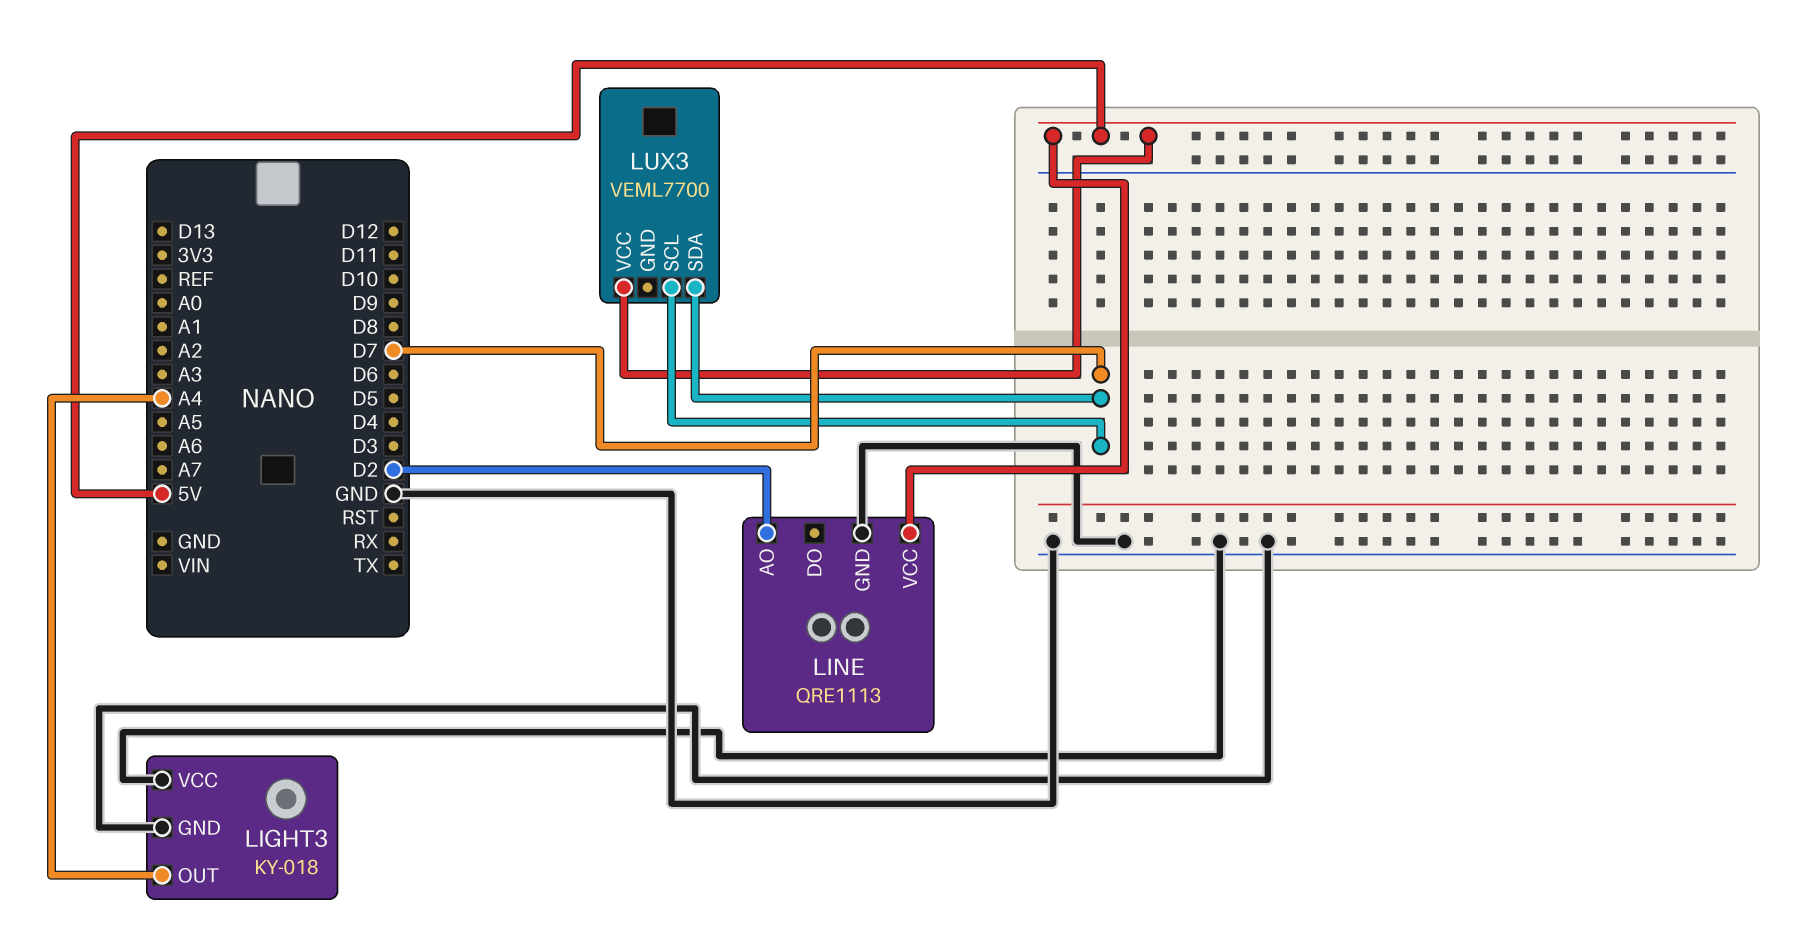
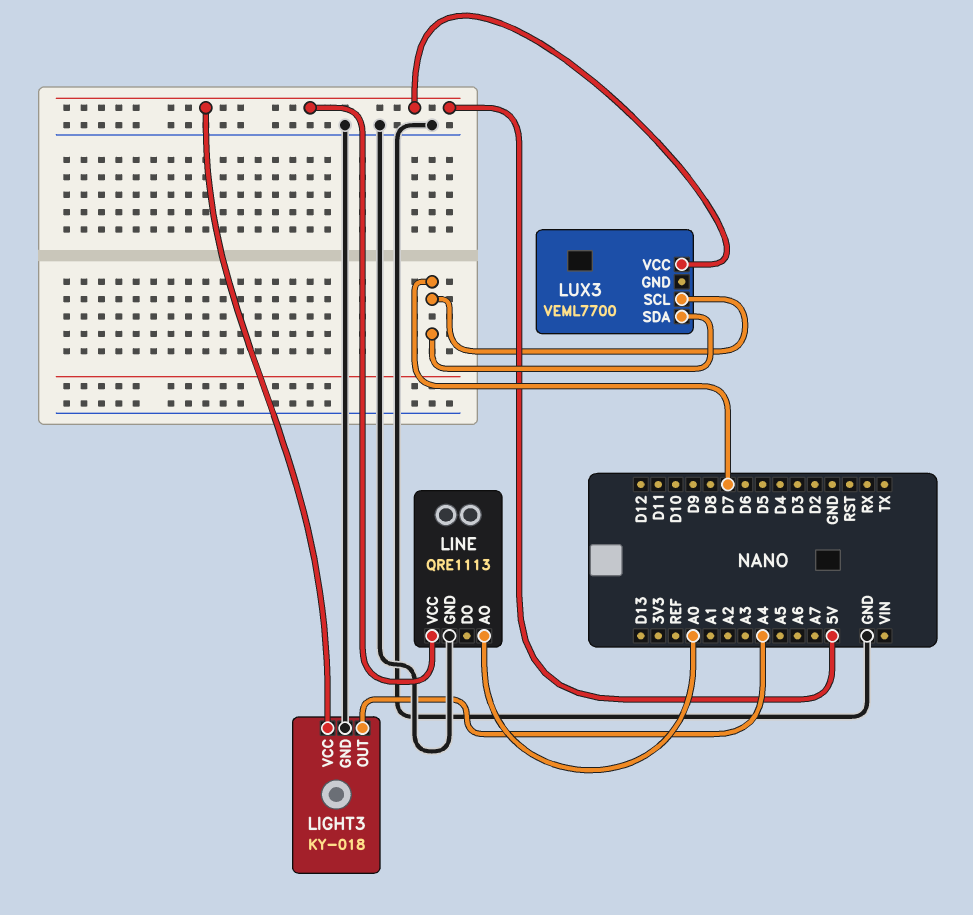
LIGHT3 pin VCC: GND -> 5V
LINE pin AO: D2 -> A0

